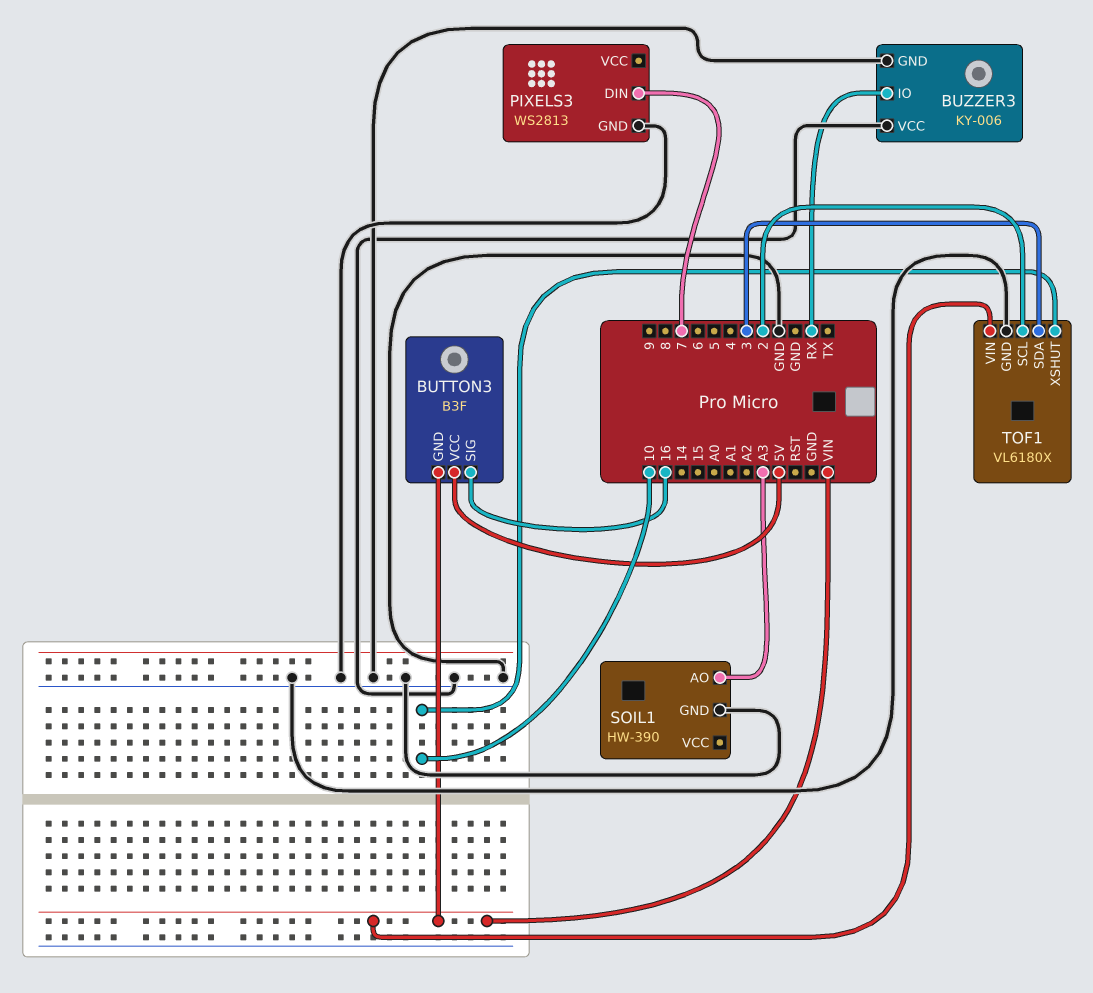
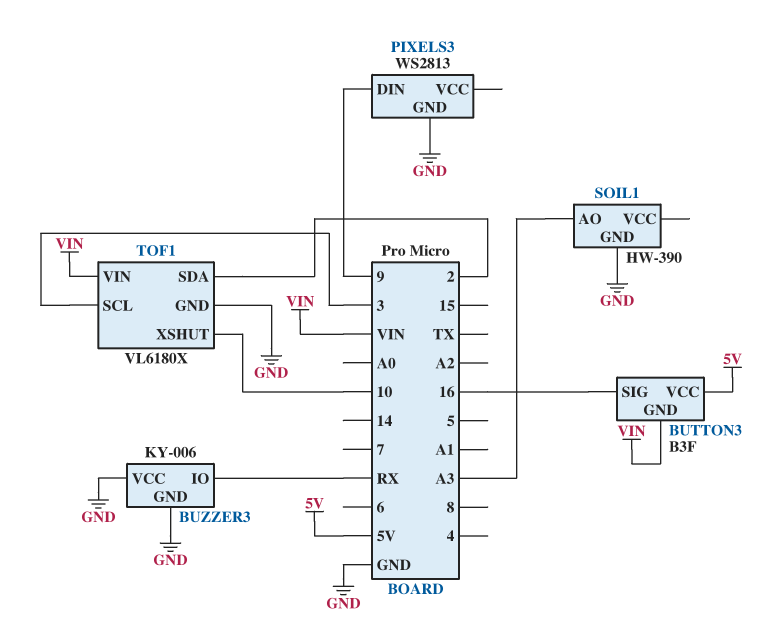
PIXELS3 pin DIN: 7 -> 9
TOF1 pin SCL: 2 -> 3
TOF1 pin SDA: 3 -> 2

